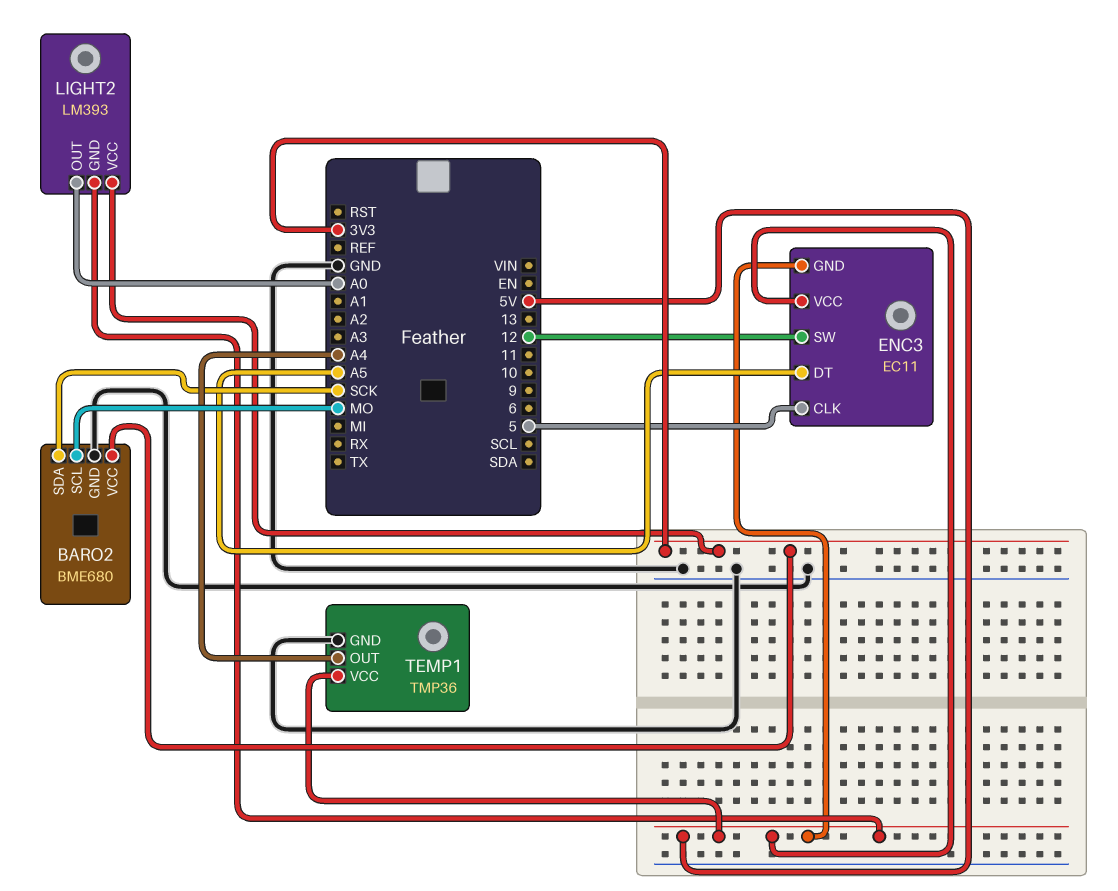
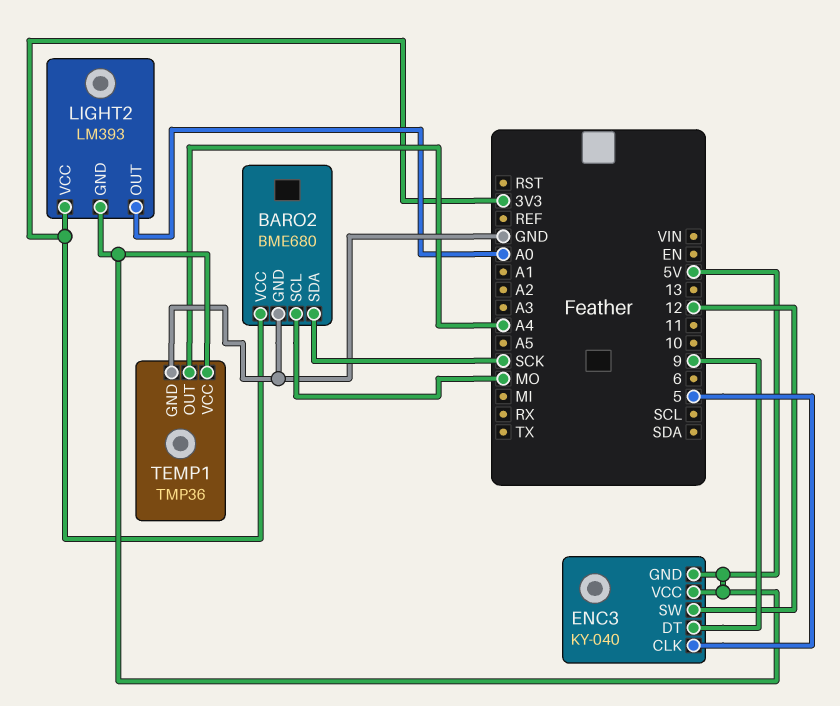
ENC3: EC11 -> KY-040
ENC3 pin DT: A5 -> 9

